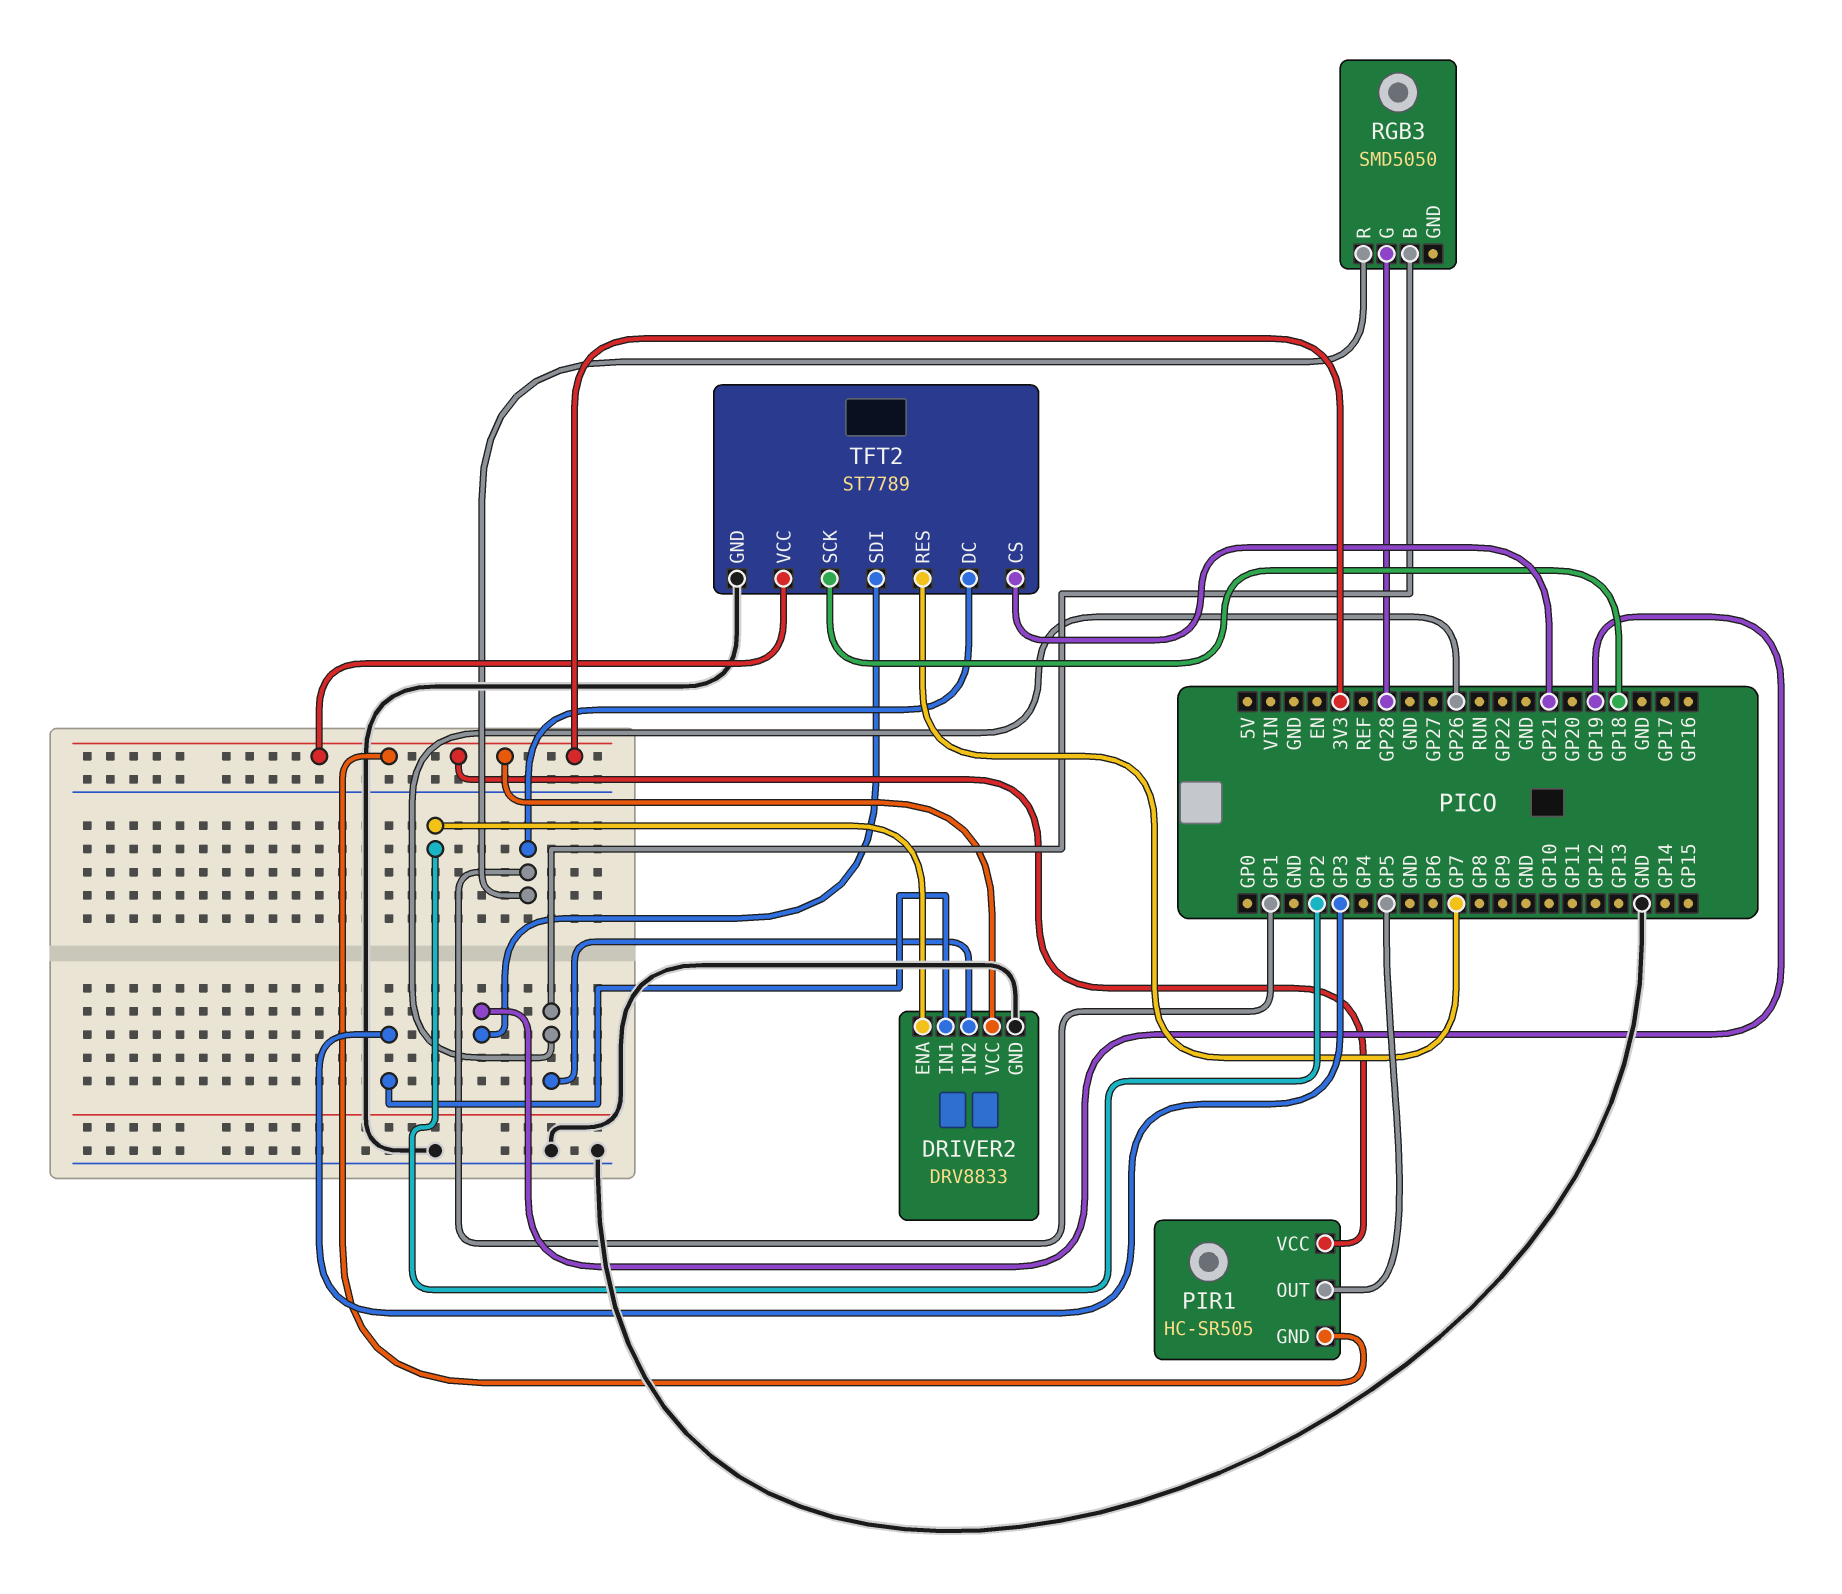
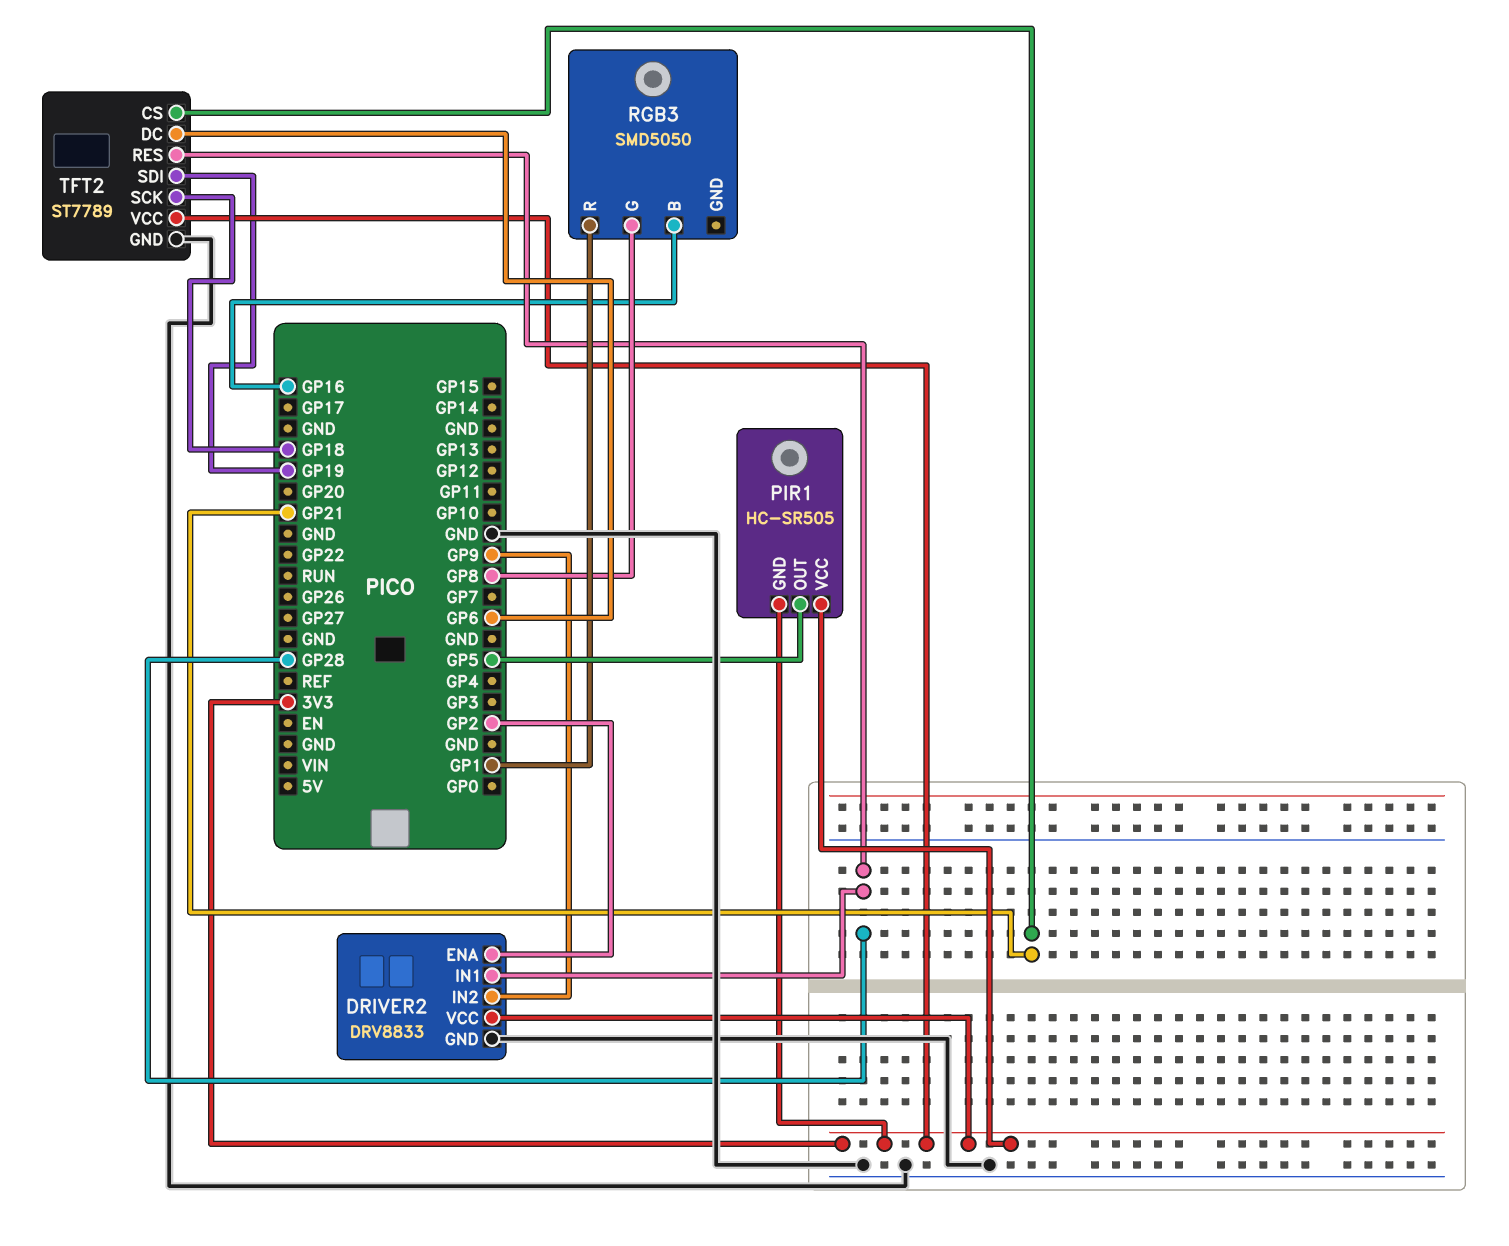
DRIVER2 pin IN1: GP3 -> GP28
DRIVER2 pin IN2: GP26 -> GP9
RGB3 pin B: GP26 -> GP16
RGB3 pin G: GP28 -> GP8
TFT2 pin DC: GP1 -> GP6
TFT2 pin RES: GP7 -> GP28

